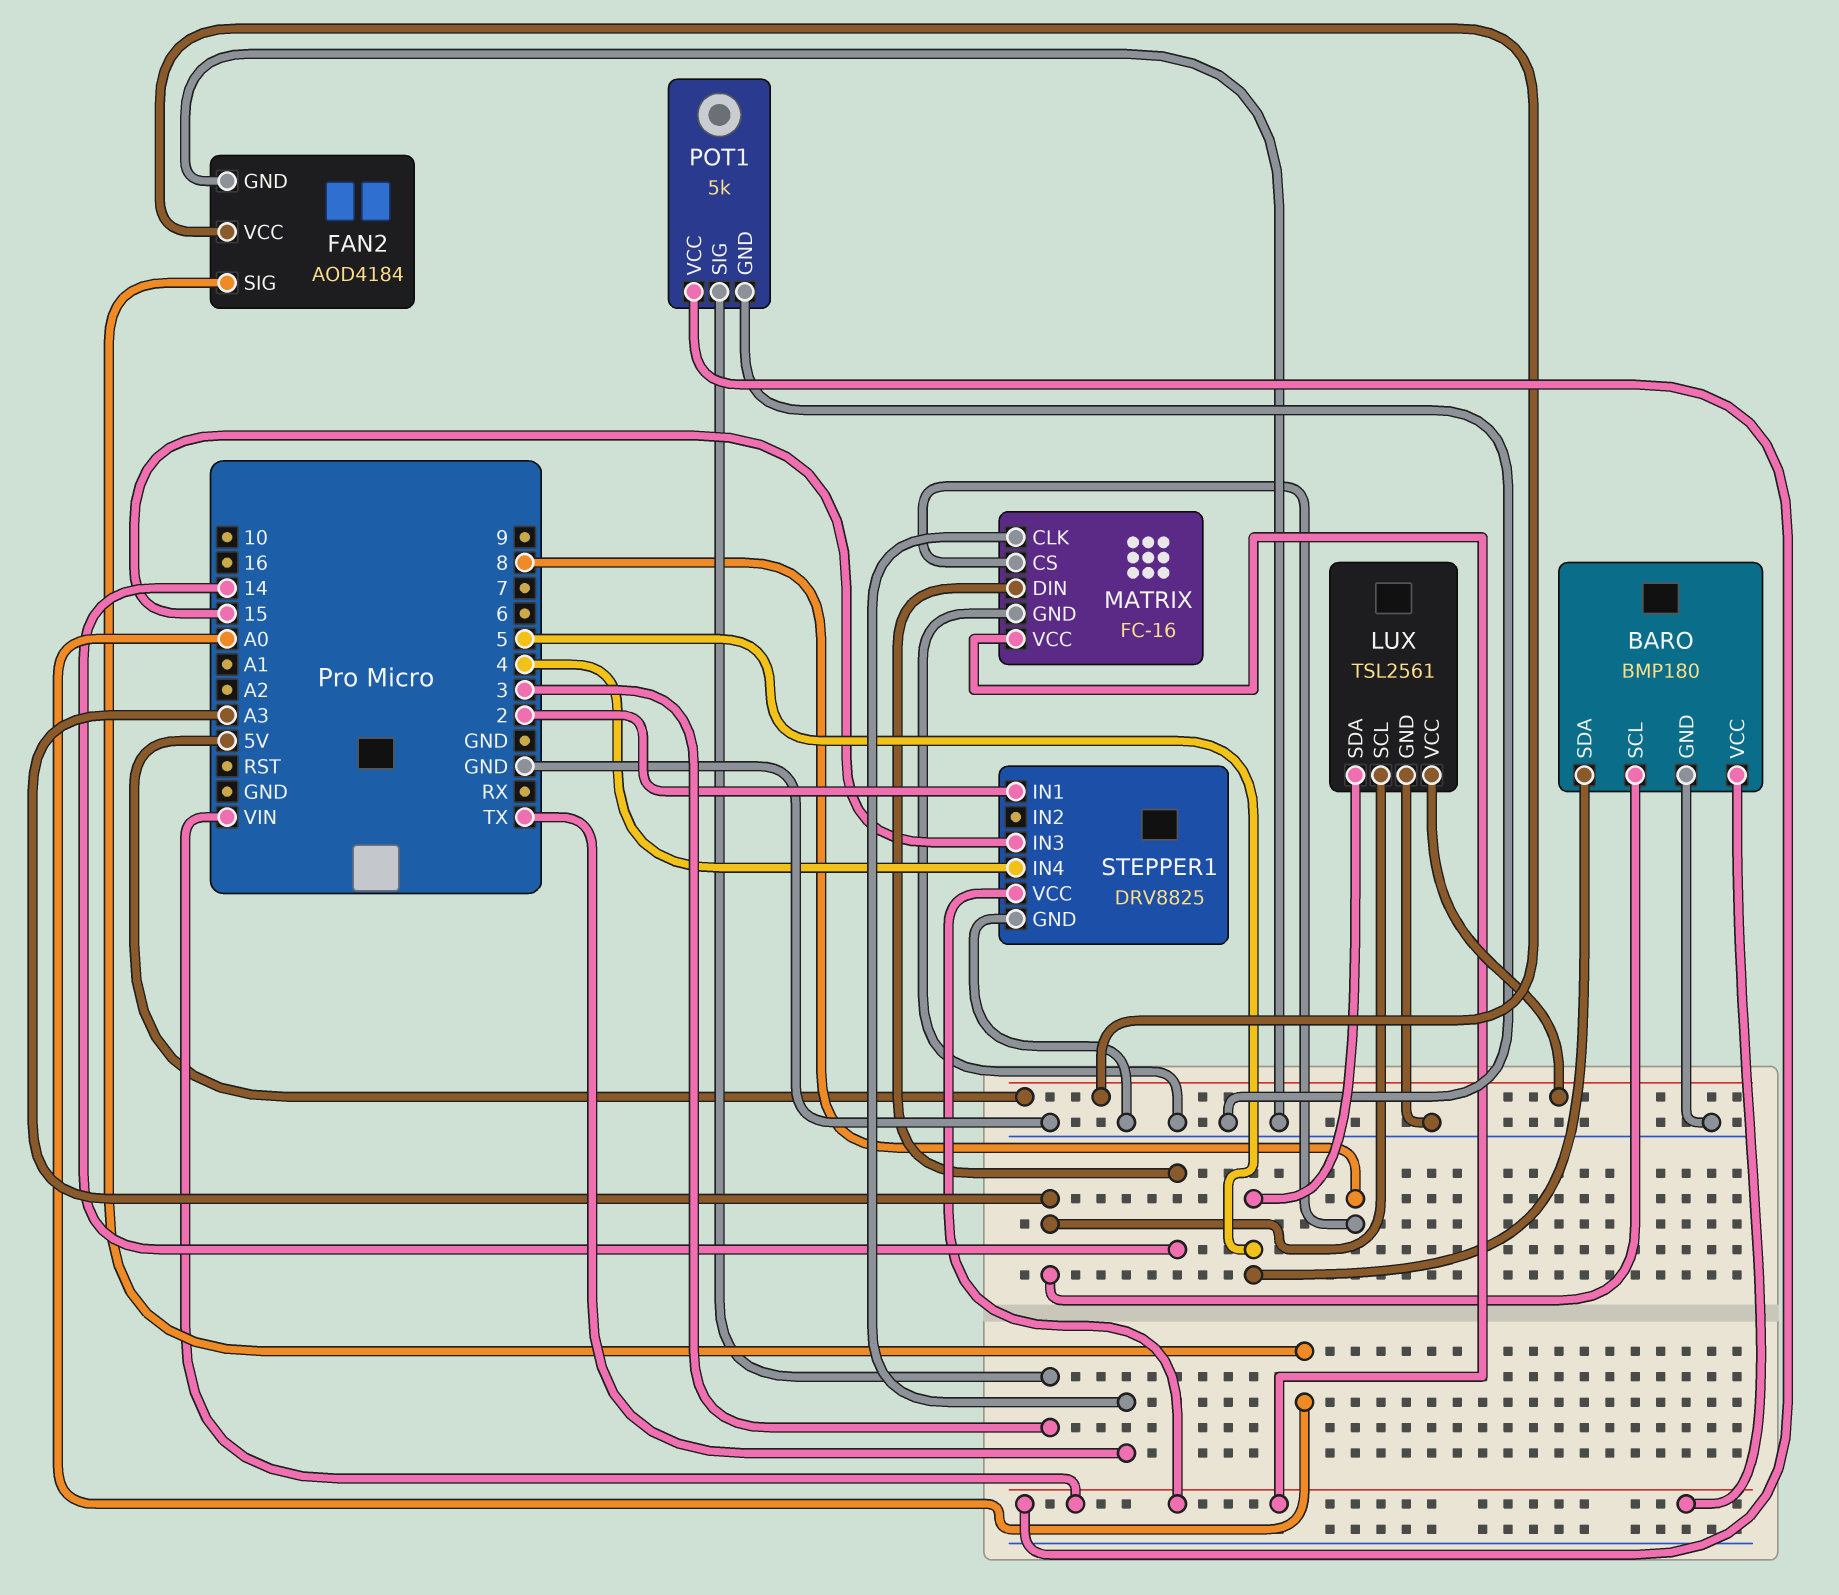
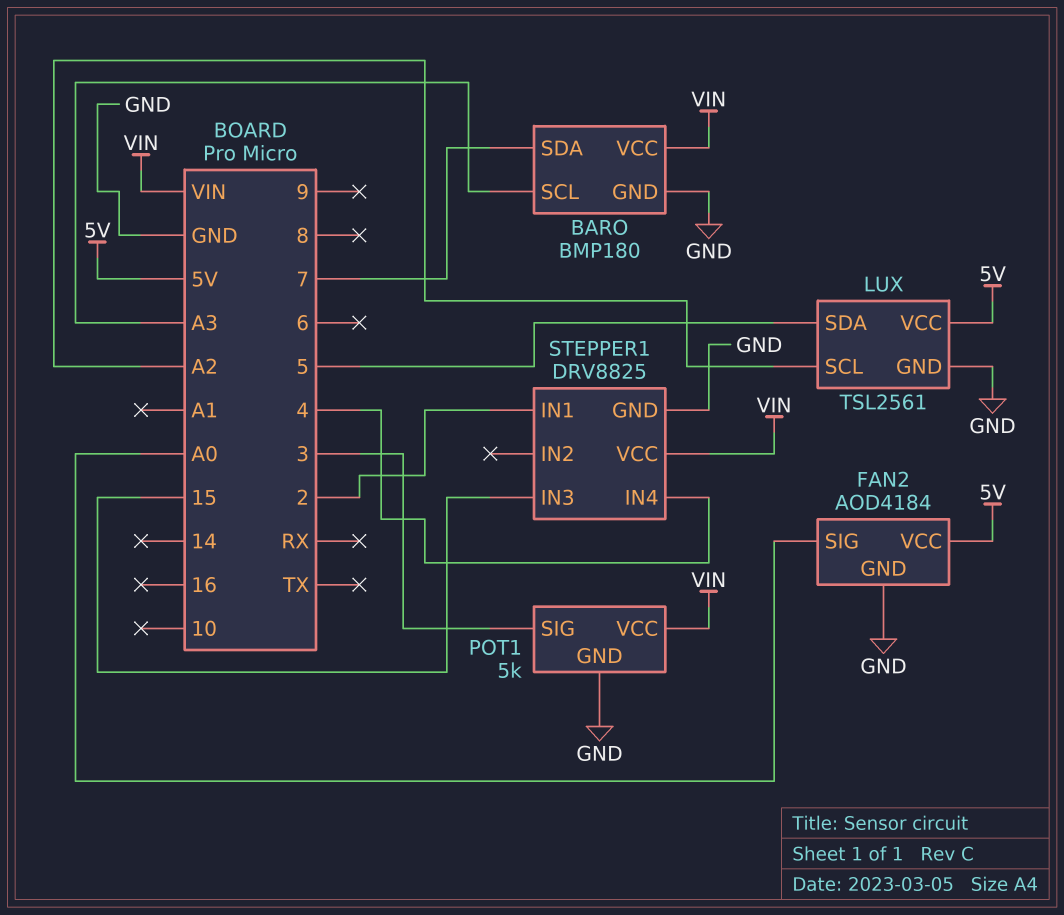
BARO pin SDA: 5 -> 7
LUX pin SCL: A3 -> A2
MATRIX: FC-16 -> none
MATRIX pin CLK: TX -> none
MATRIX pin CS: 8 -> none
MATRIX pin DIN: 14 -> none
MATRIX pin GND: GND -> none
MATRIX pin VCC: VIN -> none

